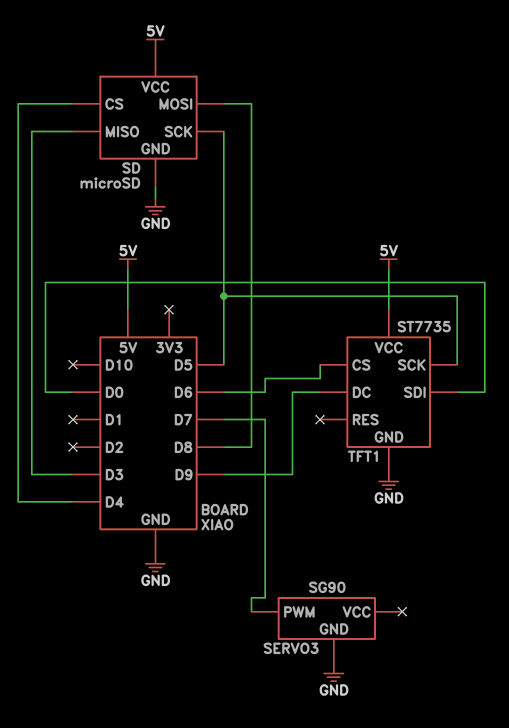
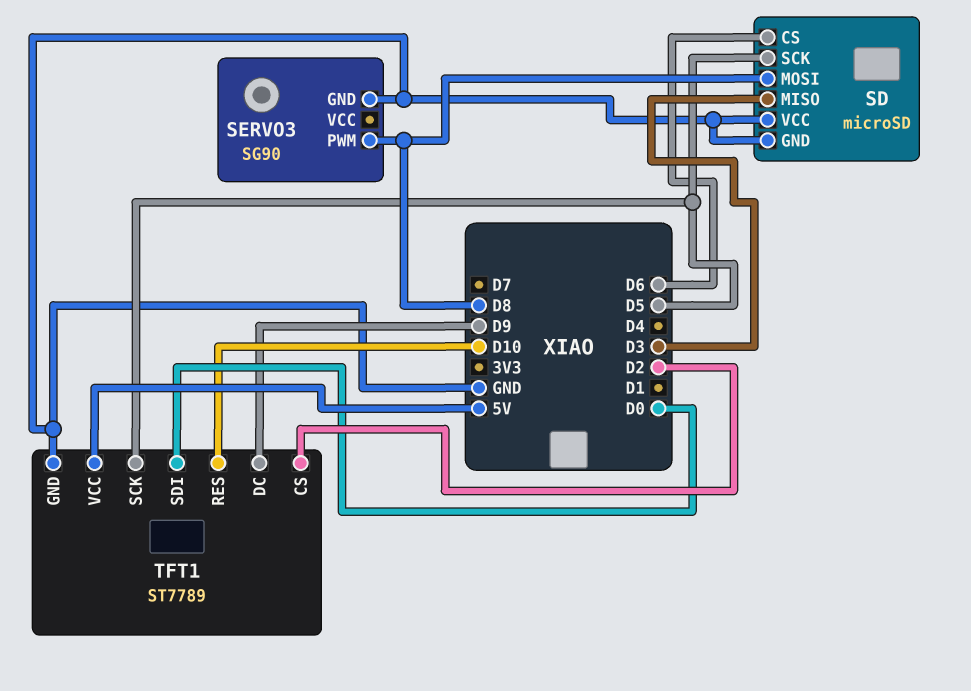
SD pin CS: D4 -> D6
SD pin VCC: 5V -> GND
SERVO3 pin PWM: D7 -> D8
TFT1: ST7735 -> ST7789
TFT1 pin CS: D6 -> D2
TFT1 pin RES: none -> D10

